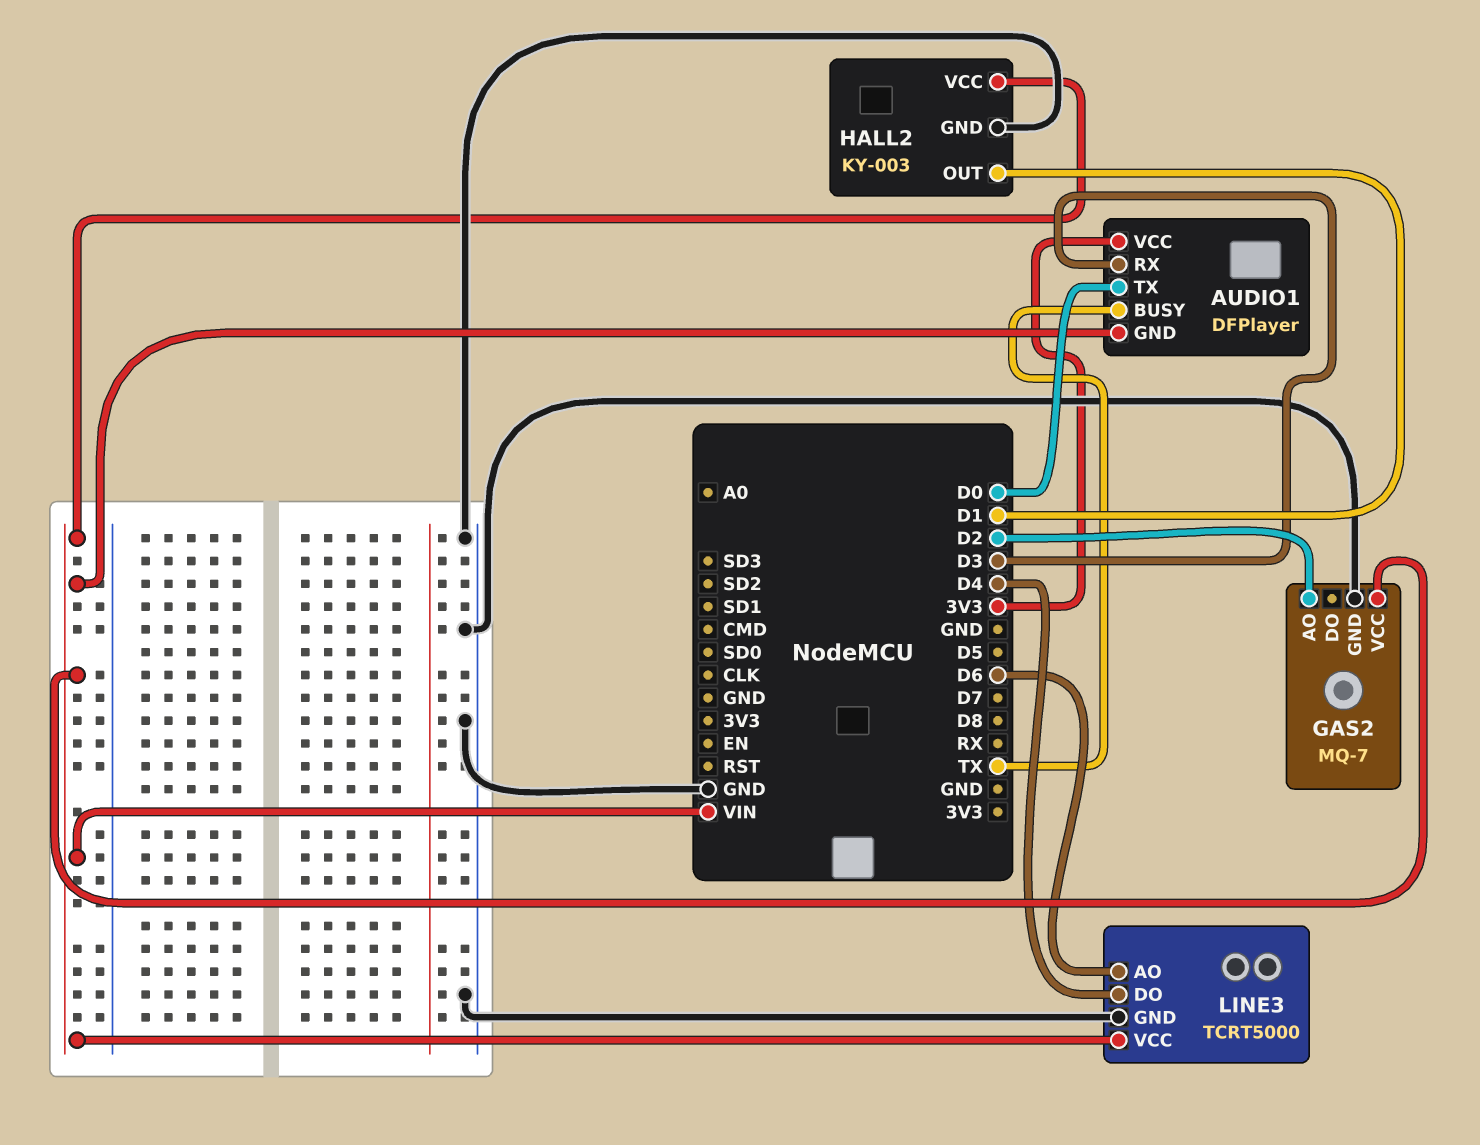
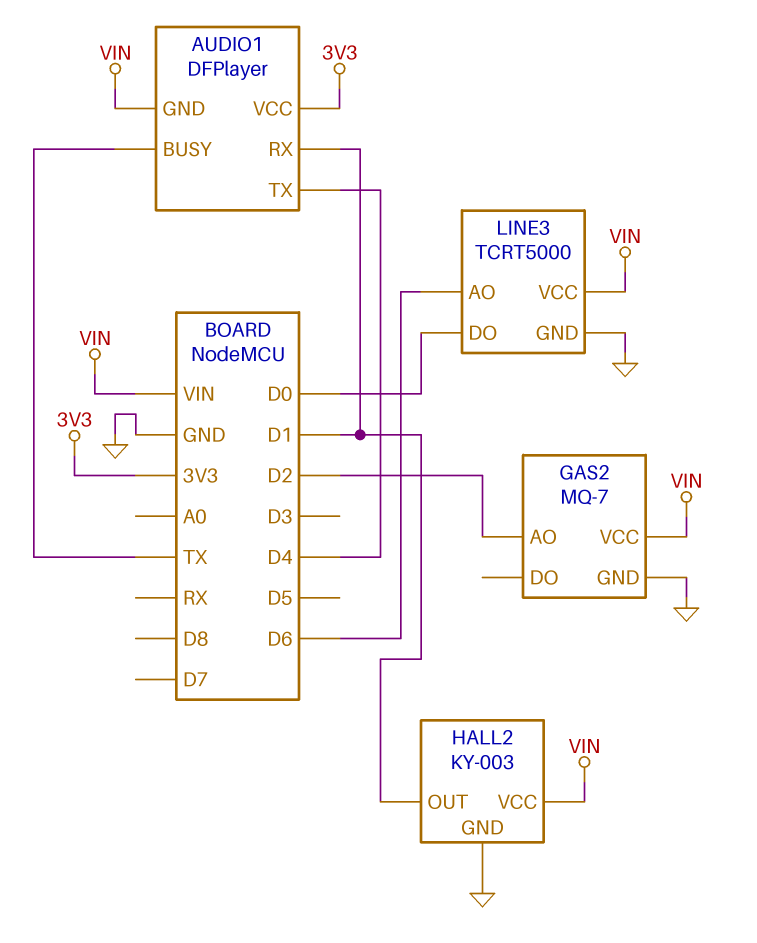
AUDIO1 pin RX: D3 -> D1
AUDIO1 pin TX: D0 -> D4
LINE3 pin DO: D4 -> D0

